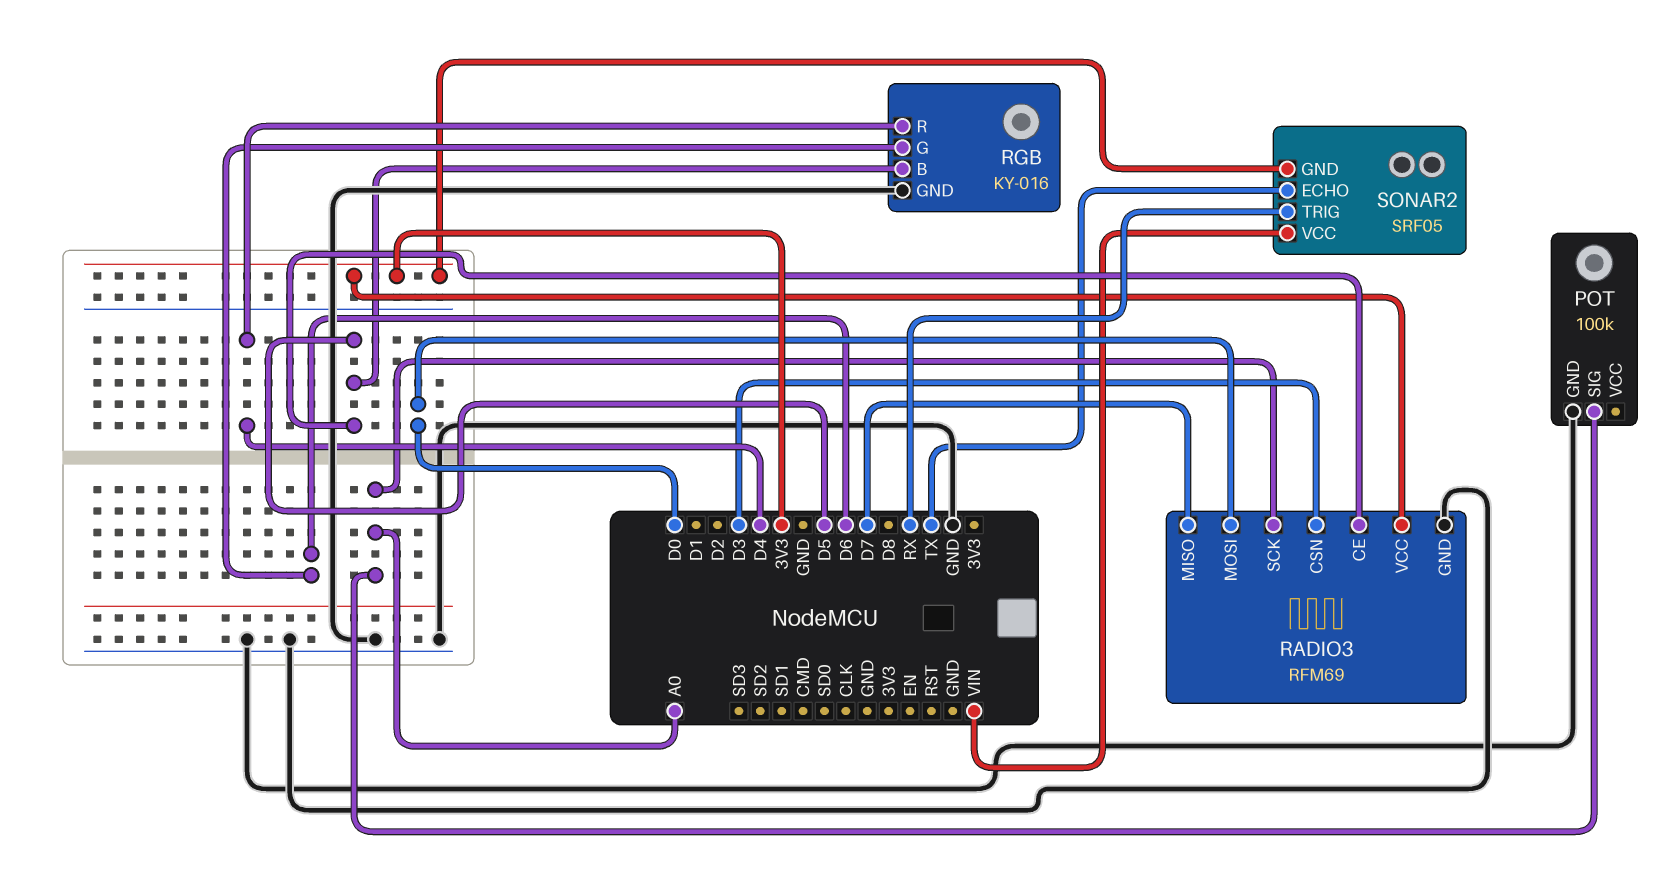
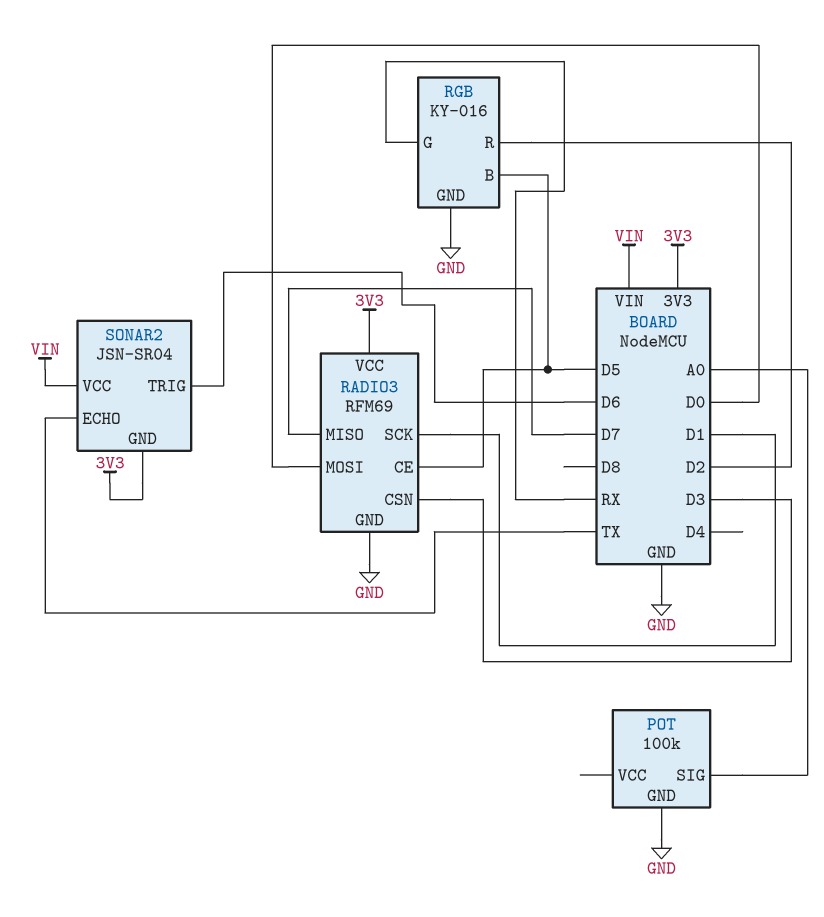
RADIO3 pin SCK: A0 -> D1
RGB pin G: D6 -> RX
RGB pin R: D4 -> D2
SONAR2: SRF05 -> JSN-SR04
SONAR2 pin TRIG: RX -> D6

